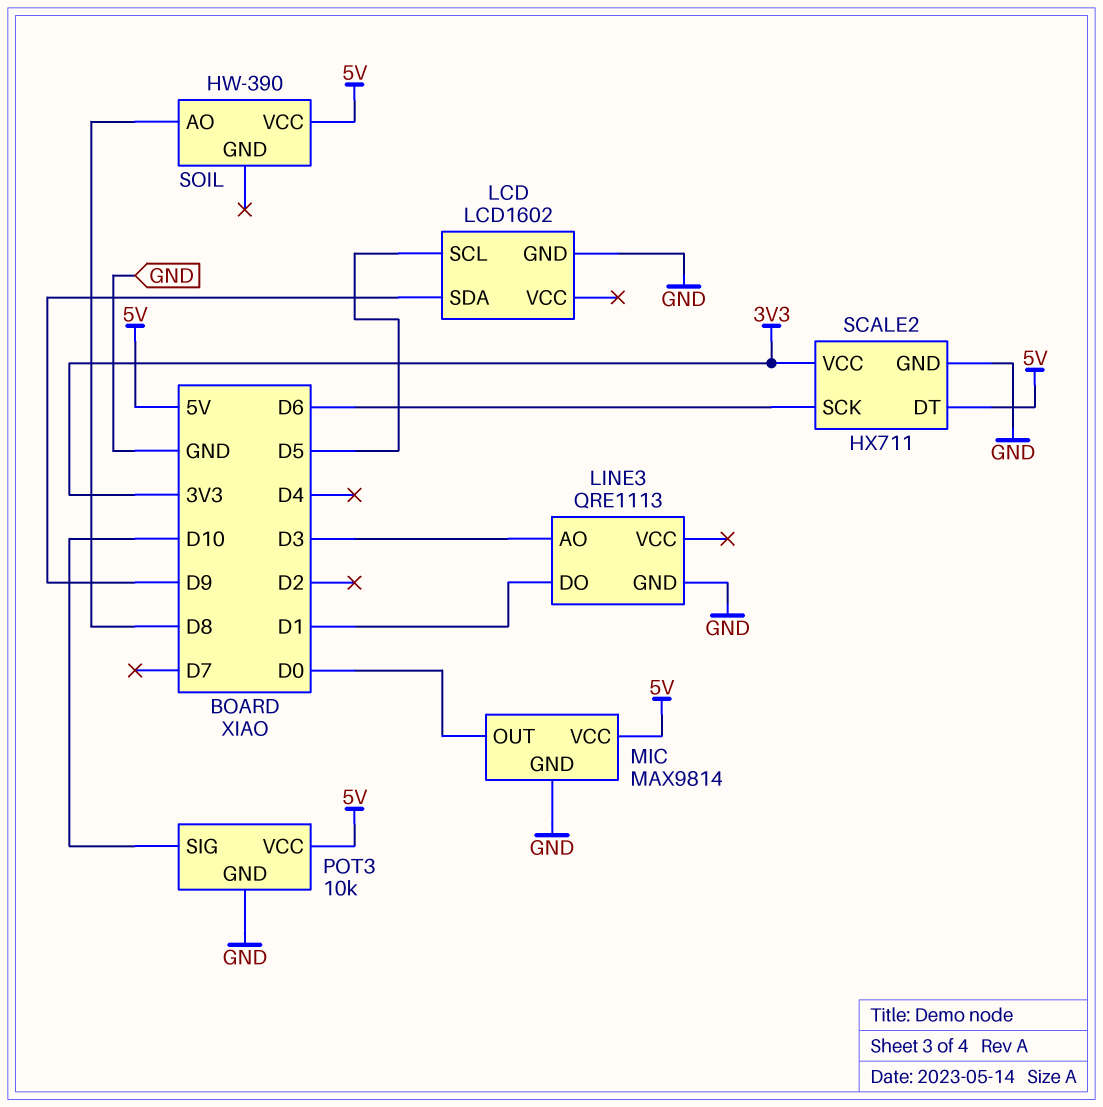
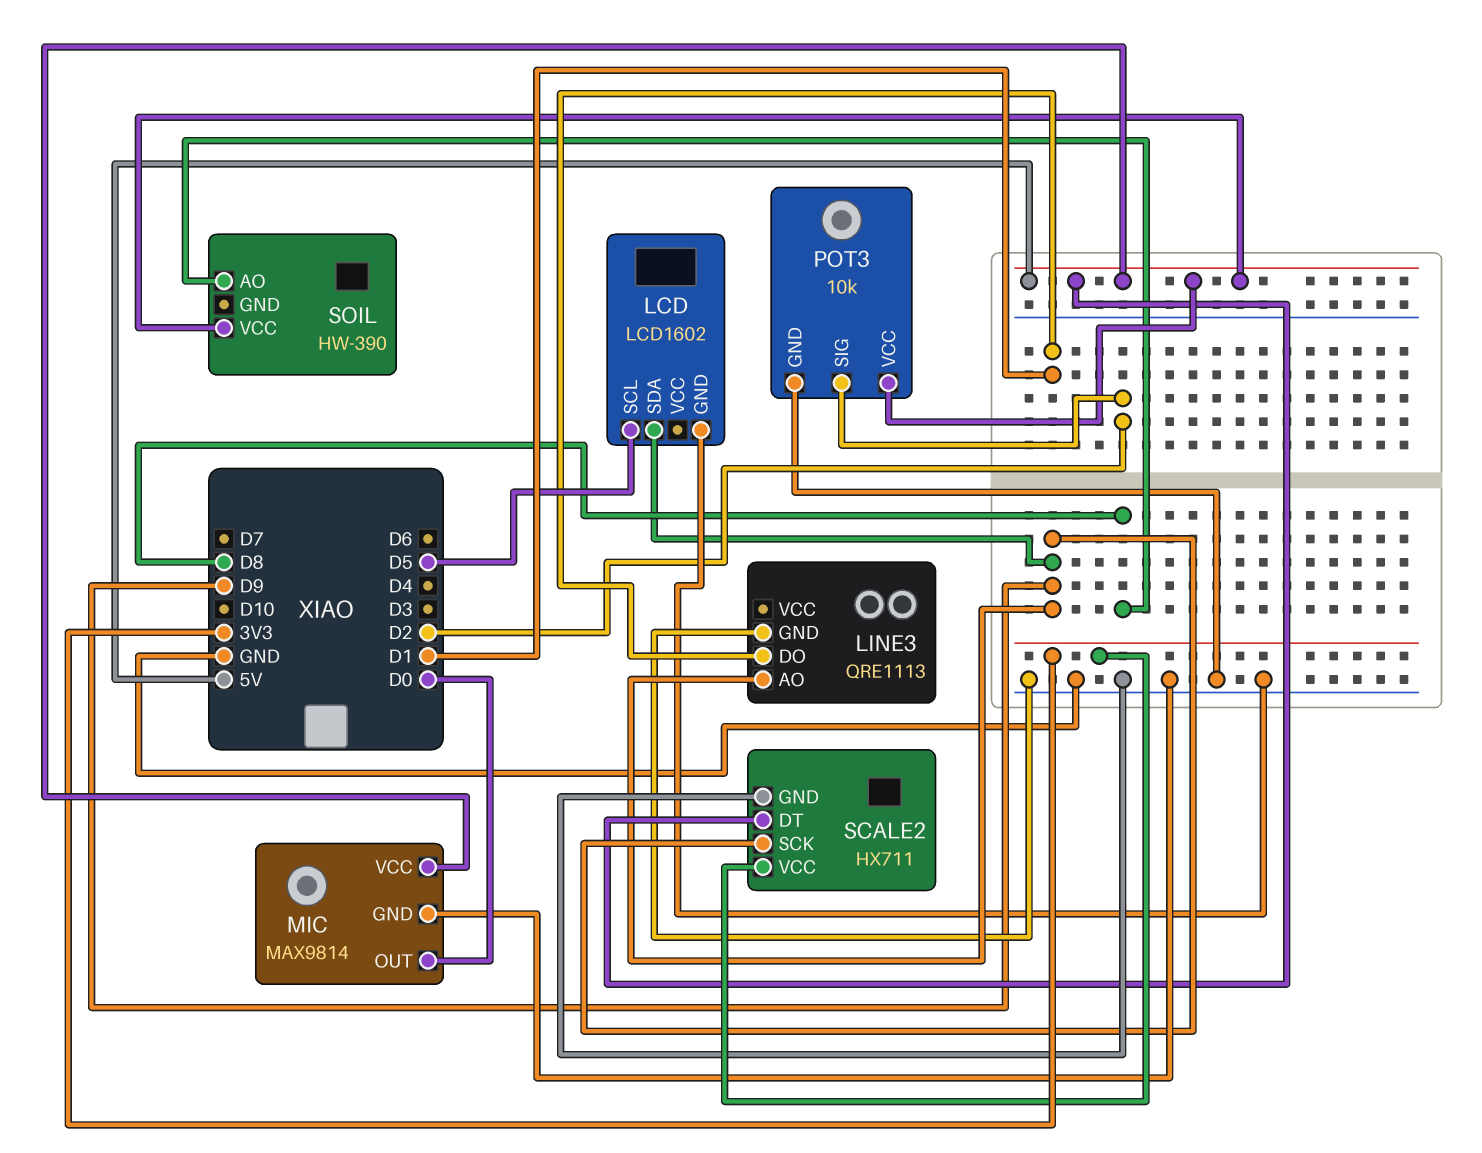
LINE3 pin AO: D3 -> D9
POT3 pin SIG: D10 -> D2
SCALE2 pin SCK: D6 -> D9

